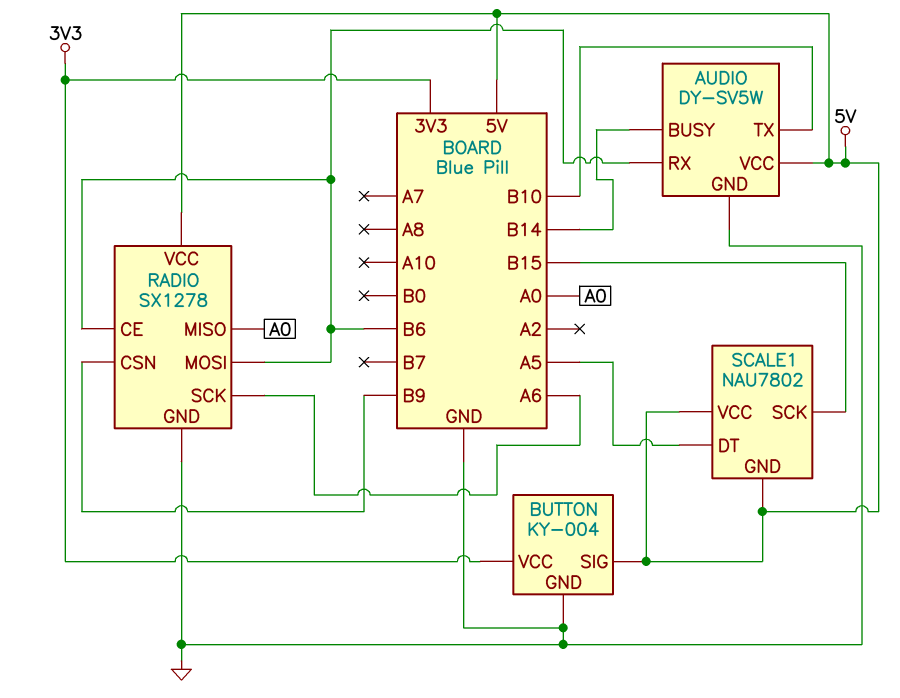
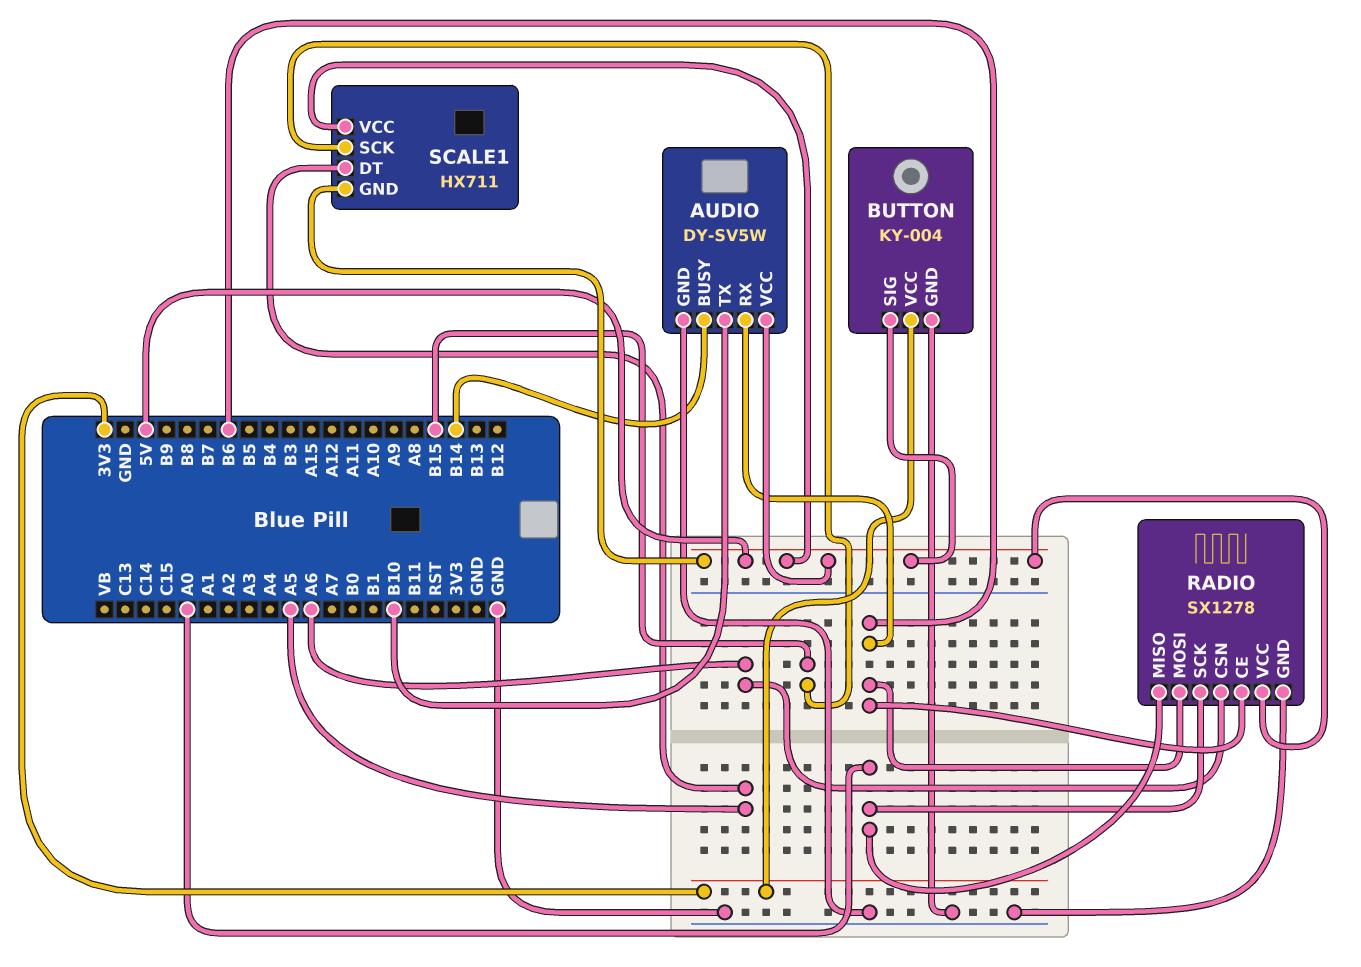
RADIO pin CSN: B9 -> A6
RADIO pin SCK: A6 -> A0
SCALE1: NAU7802 -> HX711

